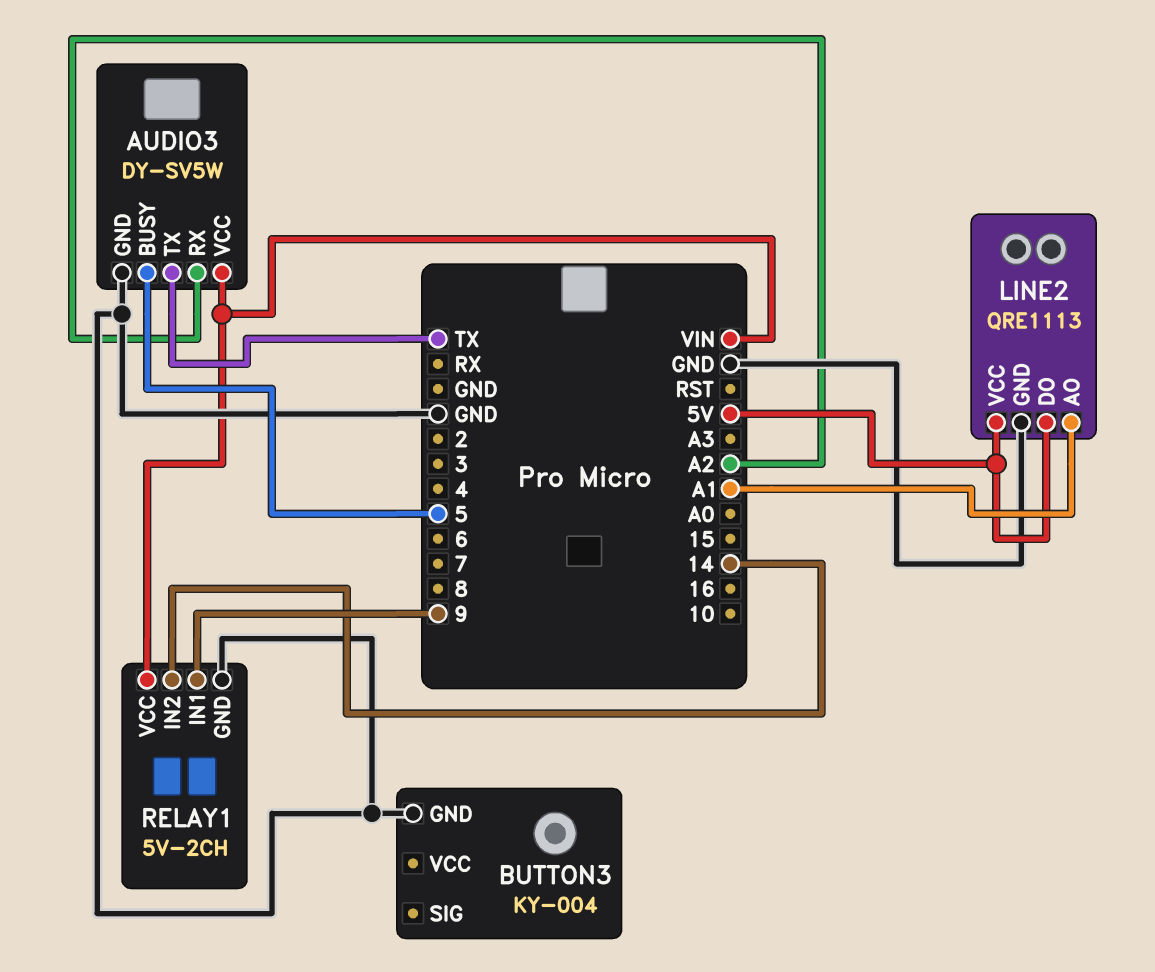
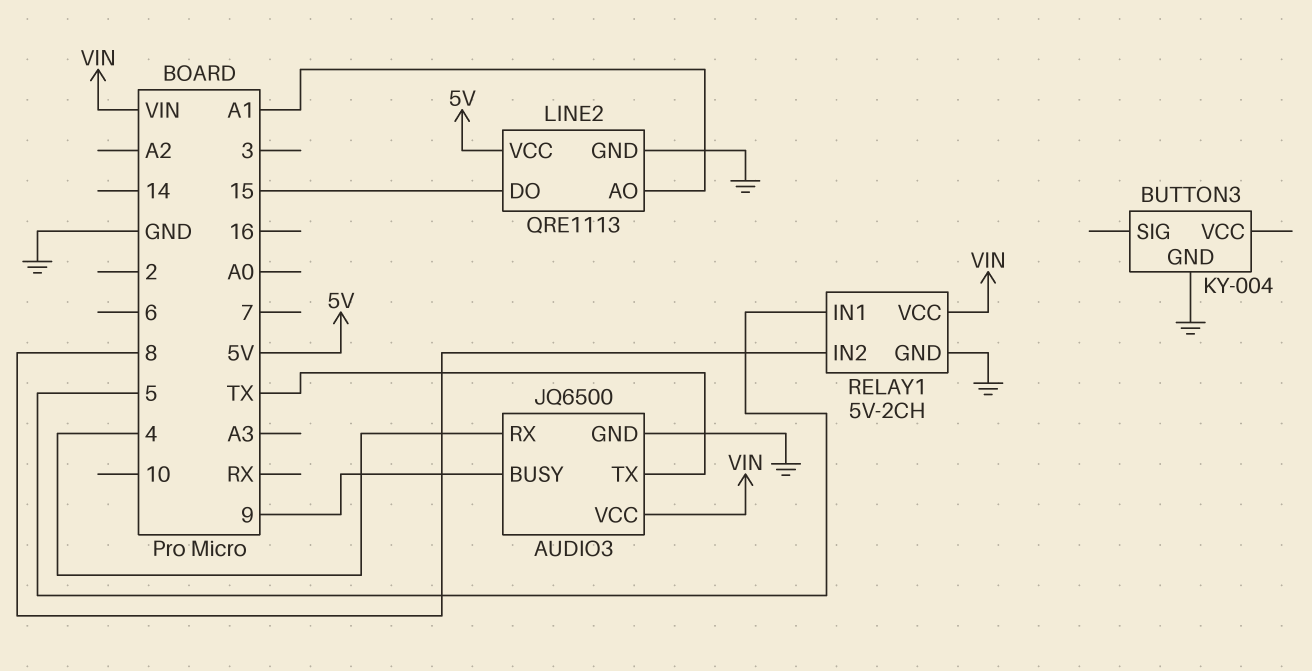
AUDIO3: DY-SV5W -> JQ6500
AUDIO3 pin BUSY: 5 -> 9
AUDIO3 pin RX: A2 -> 4
LINE2 pin DO: 5V -> 15
RELAY1 pin IN1: 9 -> 5
RELAY1 pin IN2: 14 -> 8

